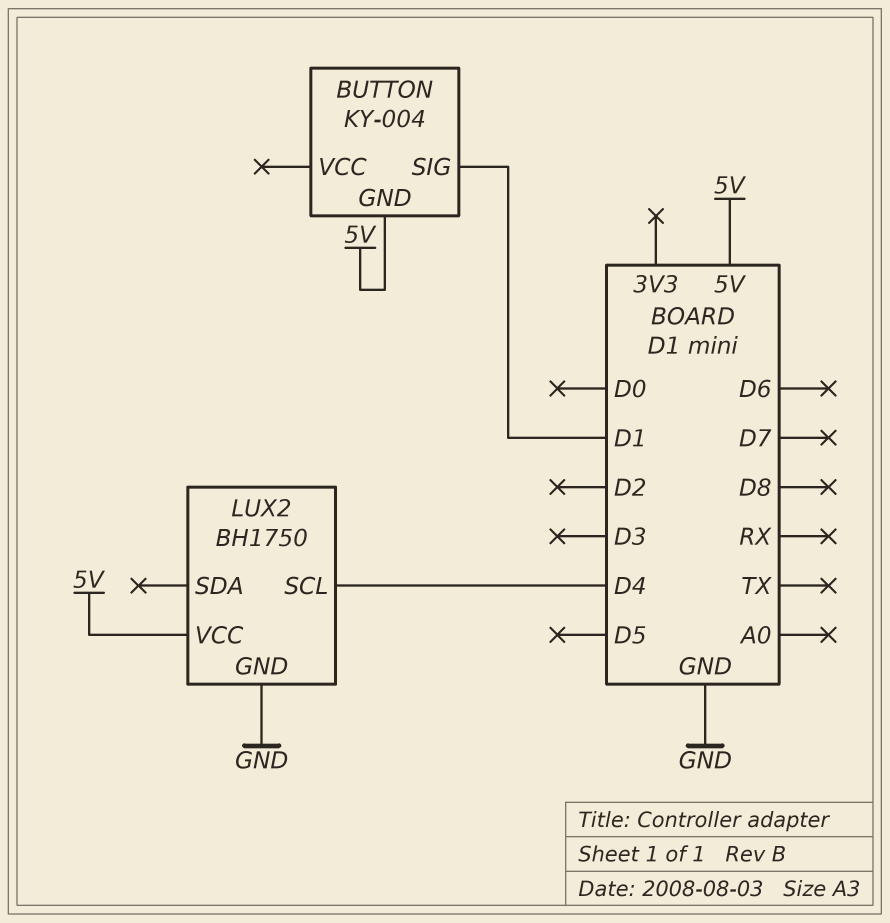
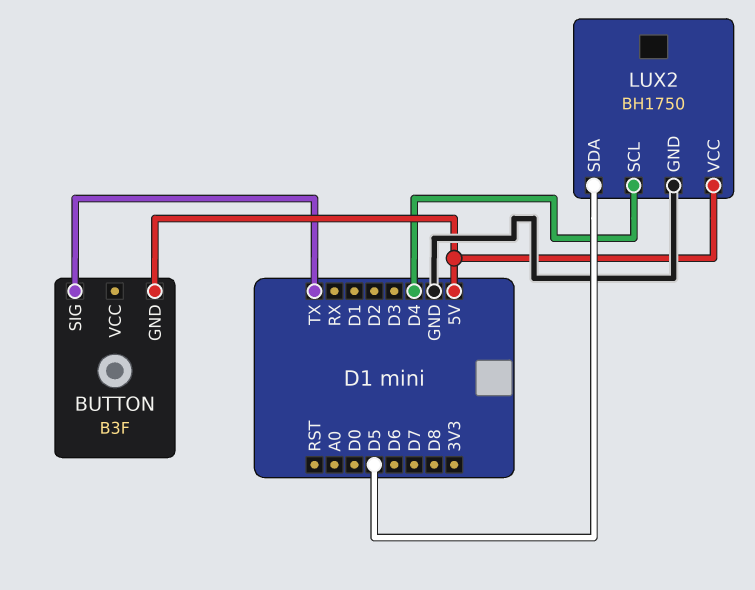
BUTTON: KY-004 -> B3F
BUTTON pin SIG: D1 -> TX
LUX2 pin SDA: none -> D5

